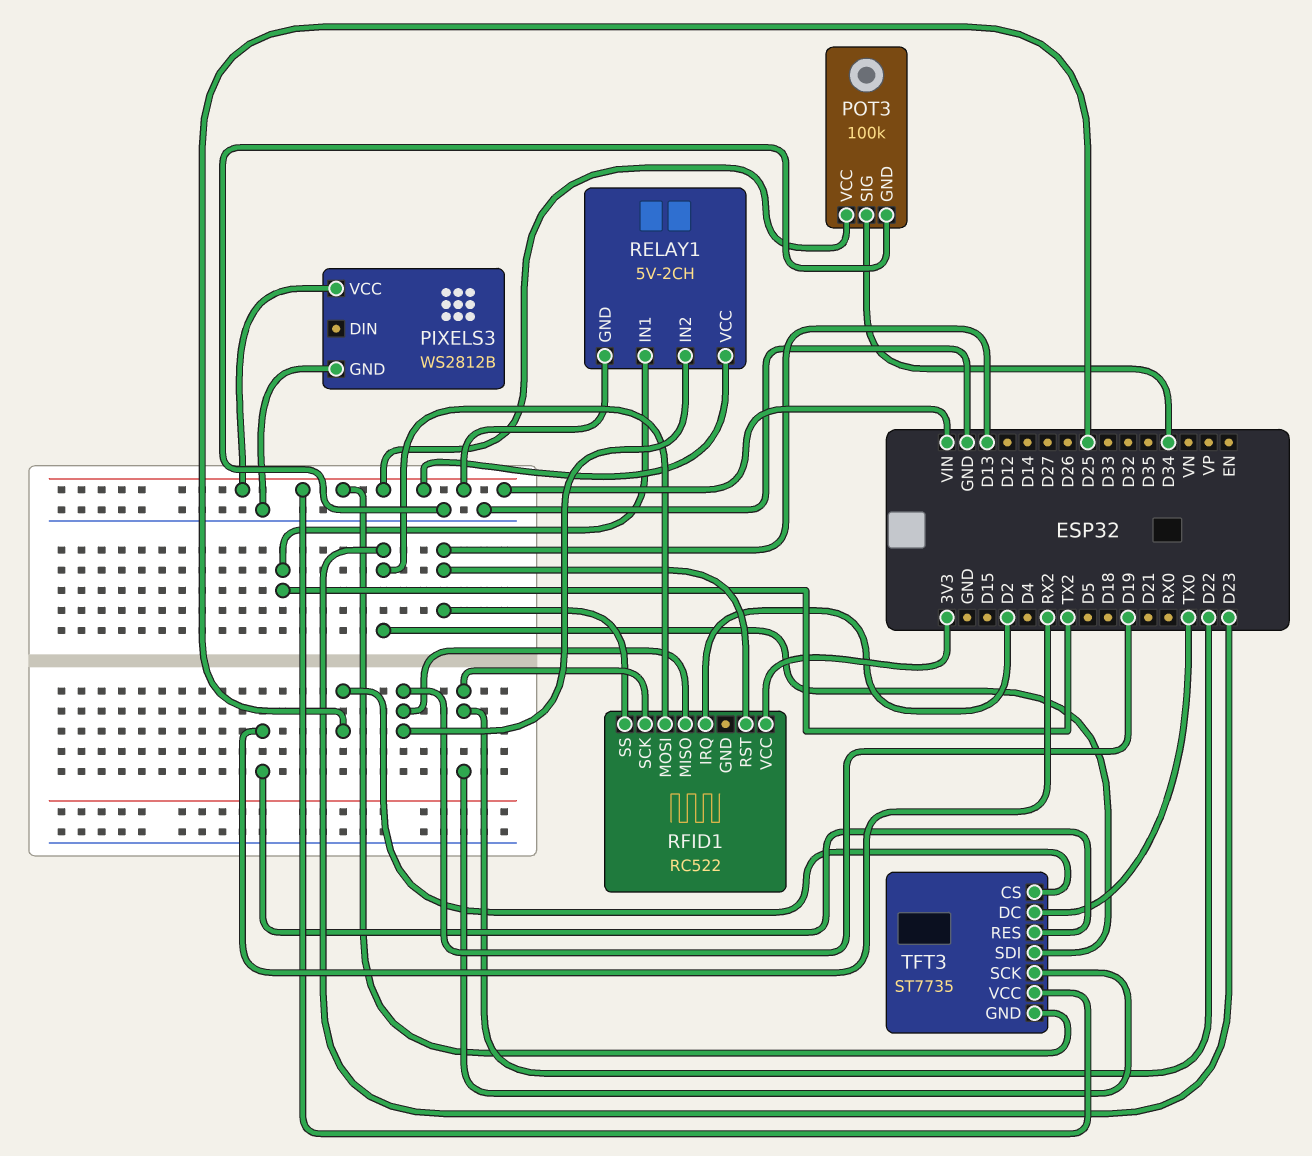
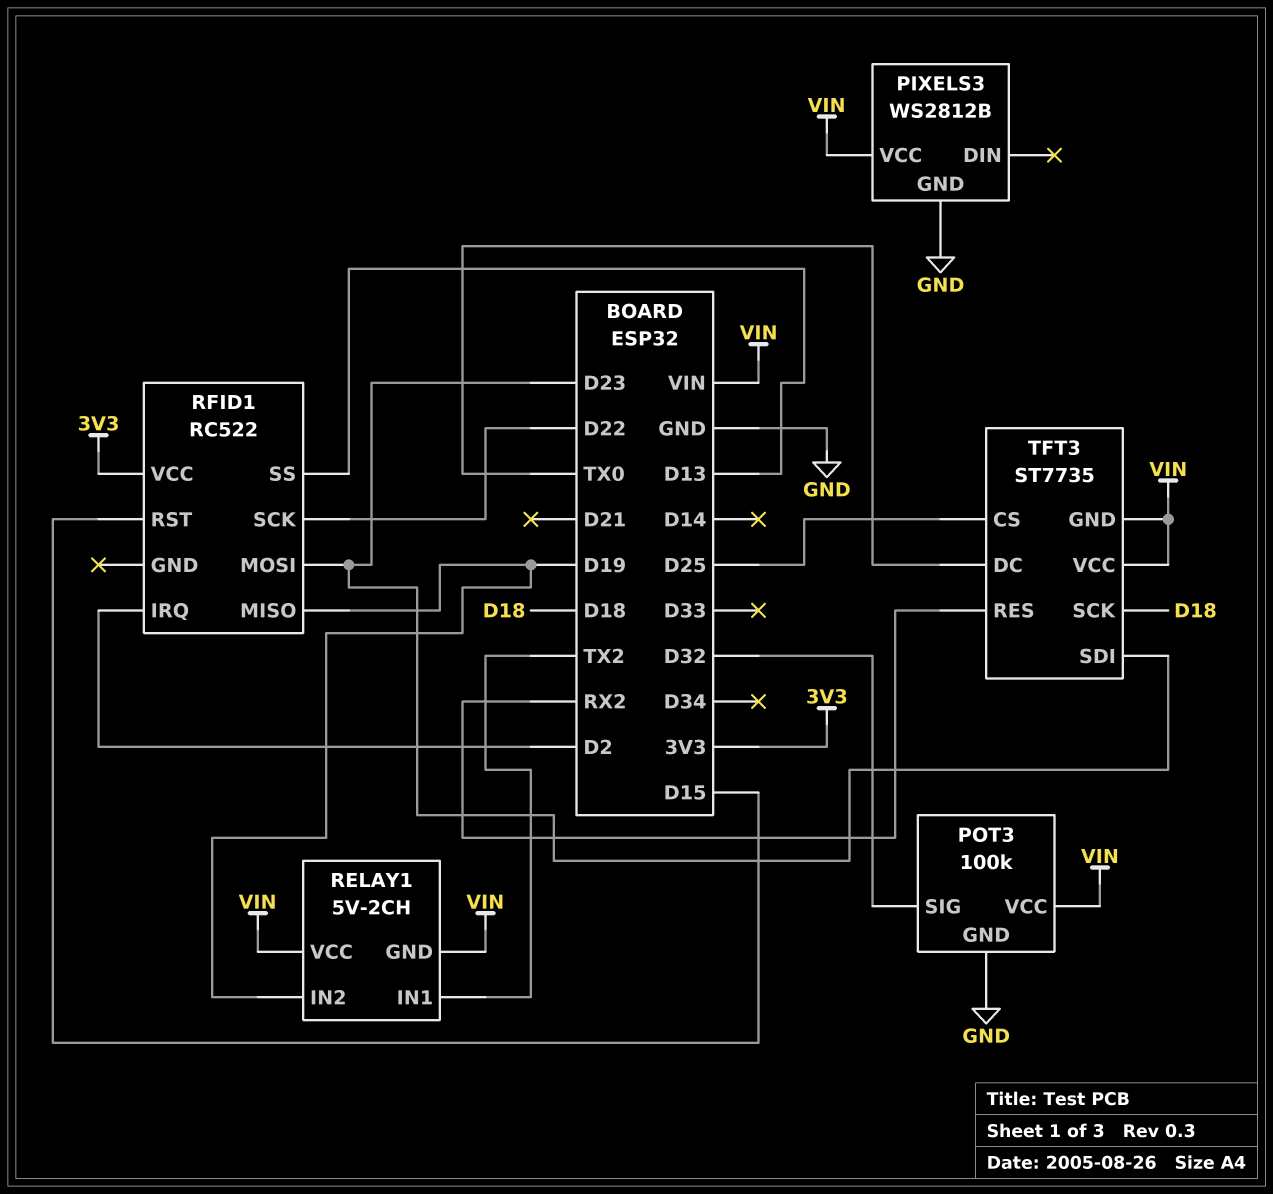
POT3 pin SIG: D34 -> D32
RFID1 pin RST: D13 -> D15
TFT3 pin SCK: D22 -> D18

